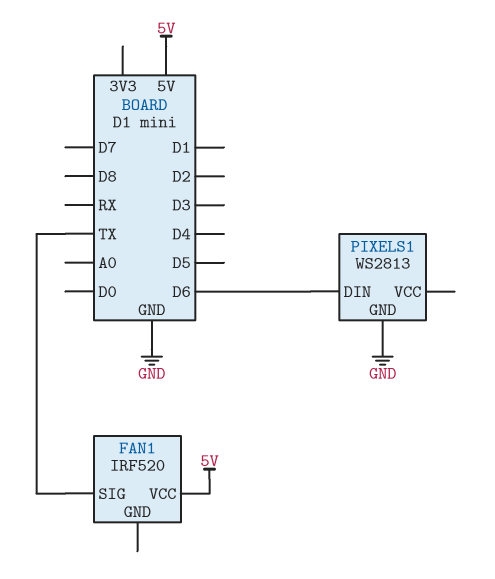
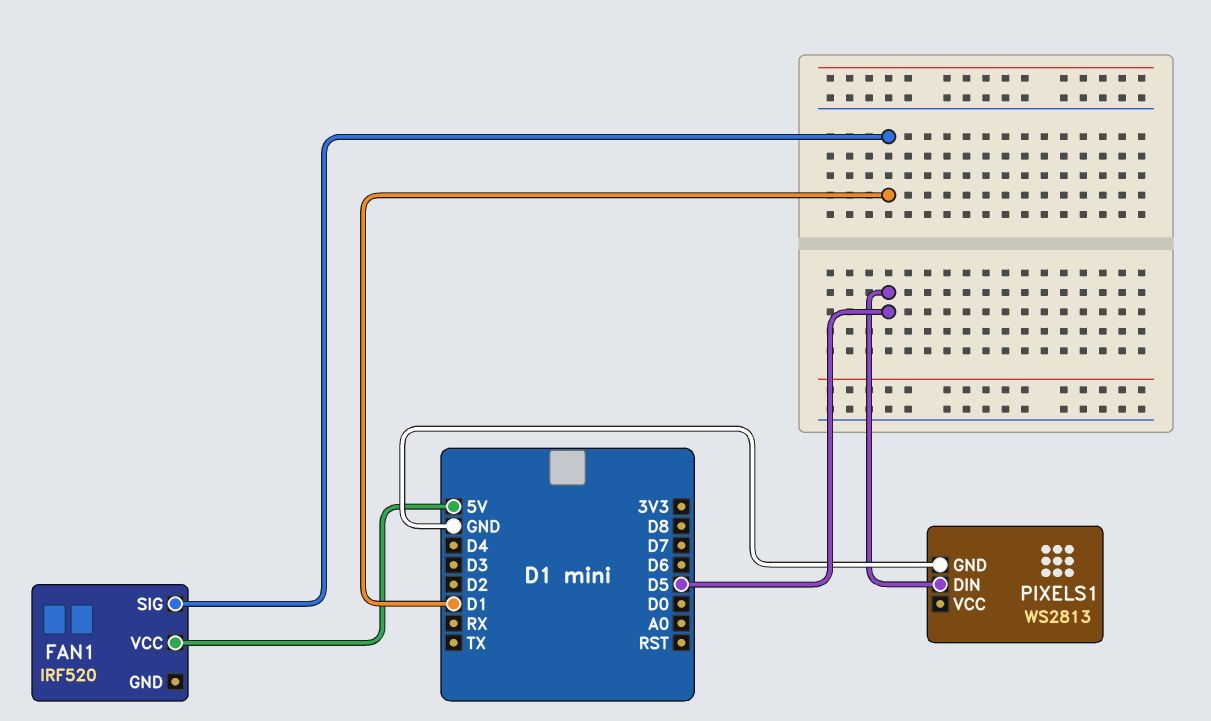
FAN1 pin SIG: TX -> D1
PIXELS1 pin DIN: D6 -> D5

